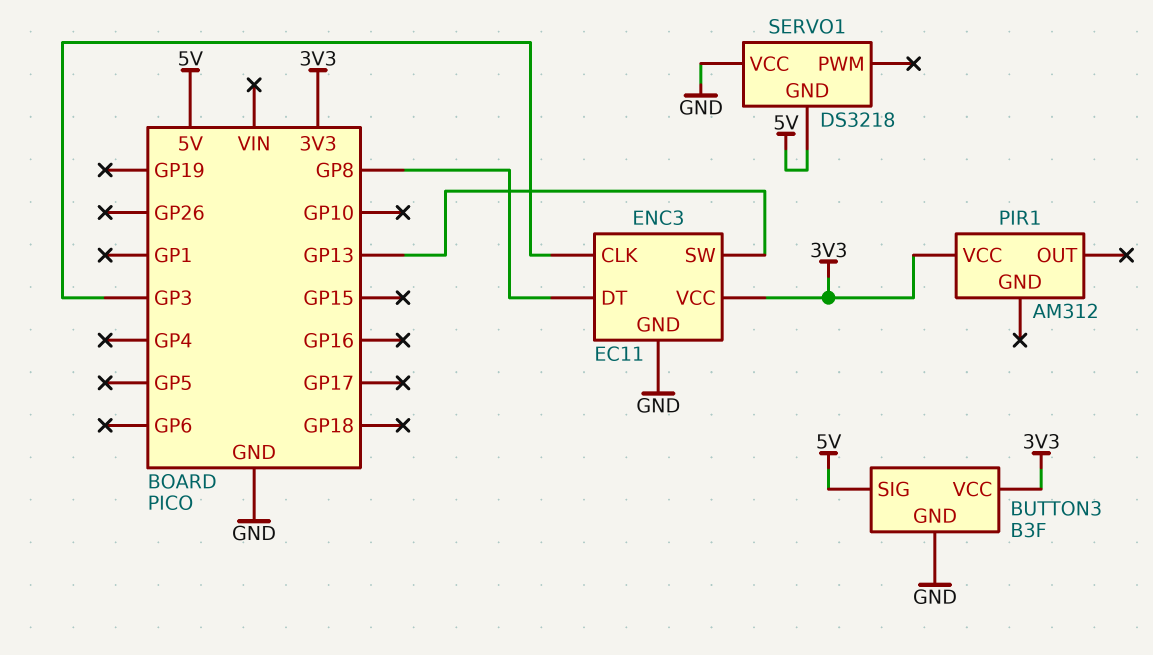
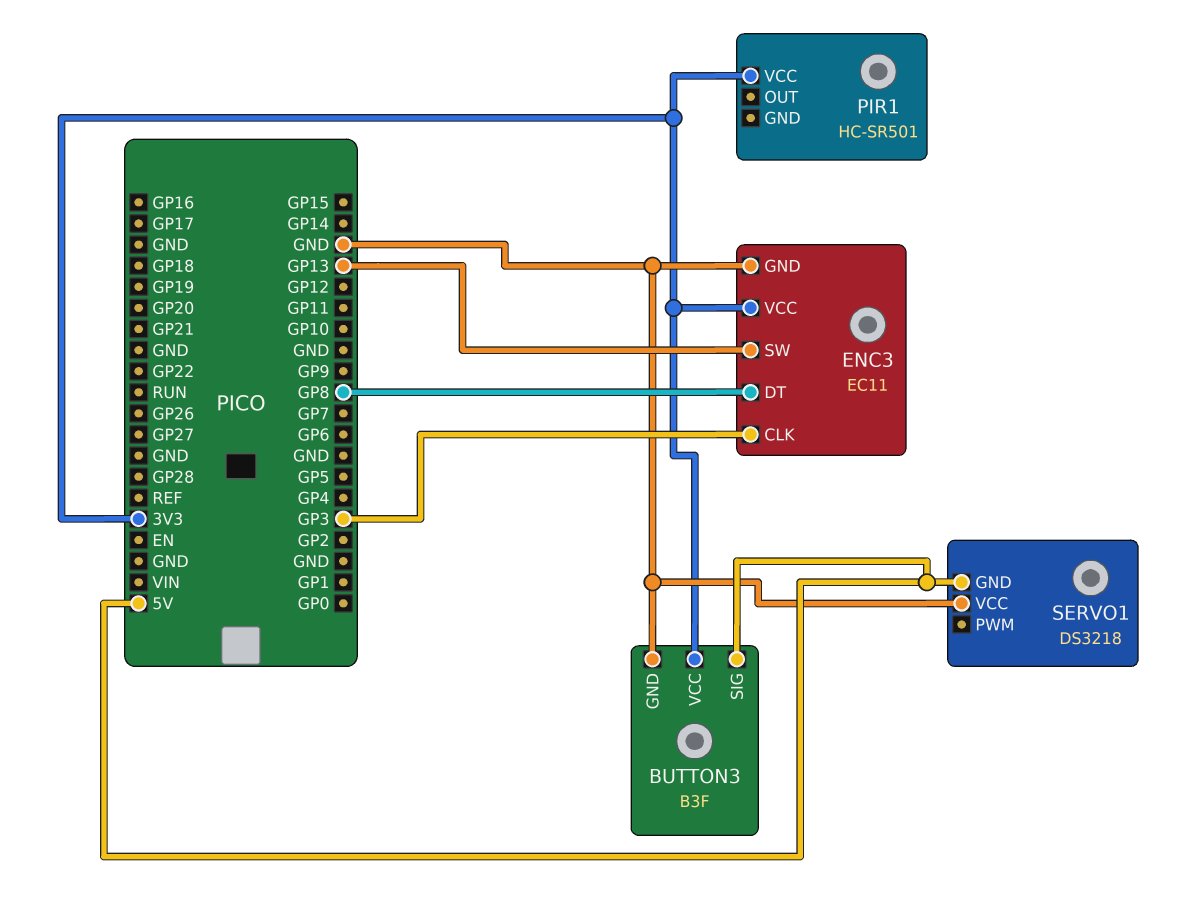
PIR1: AM312 -> HC-SR501

